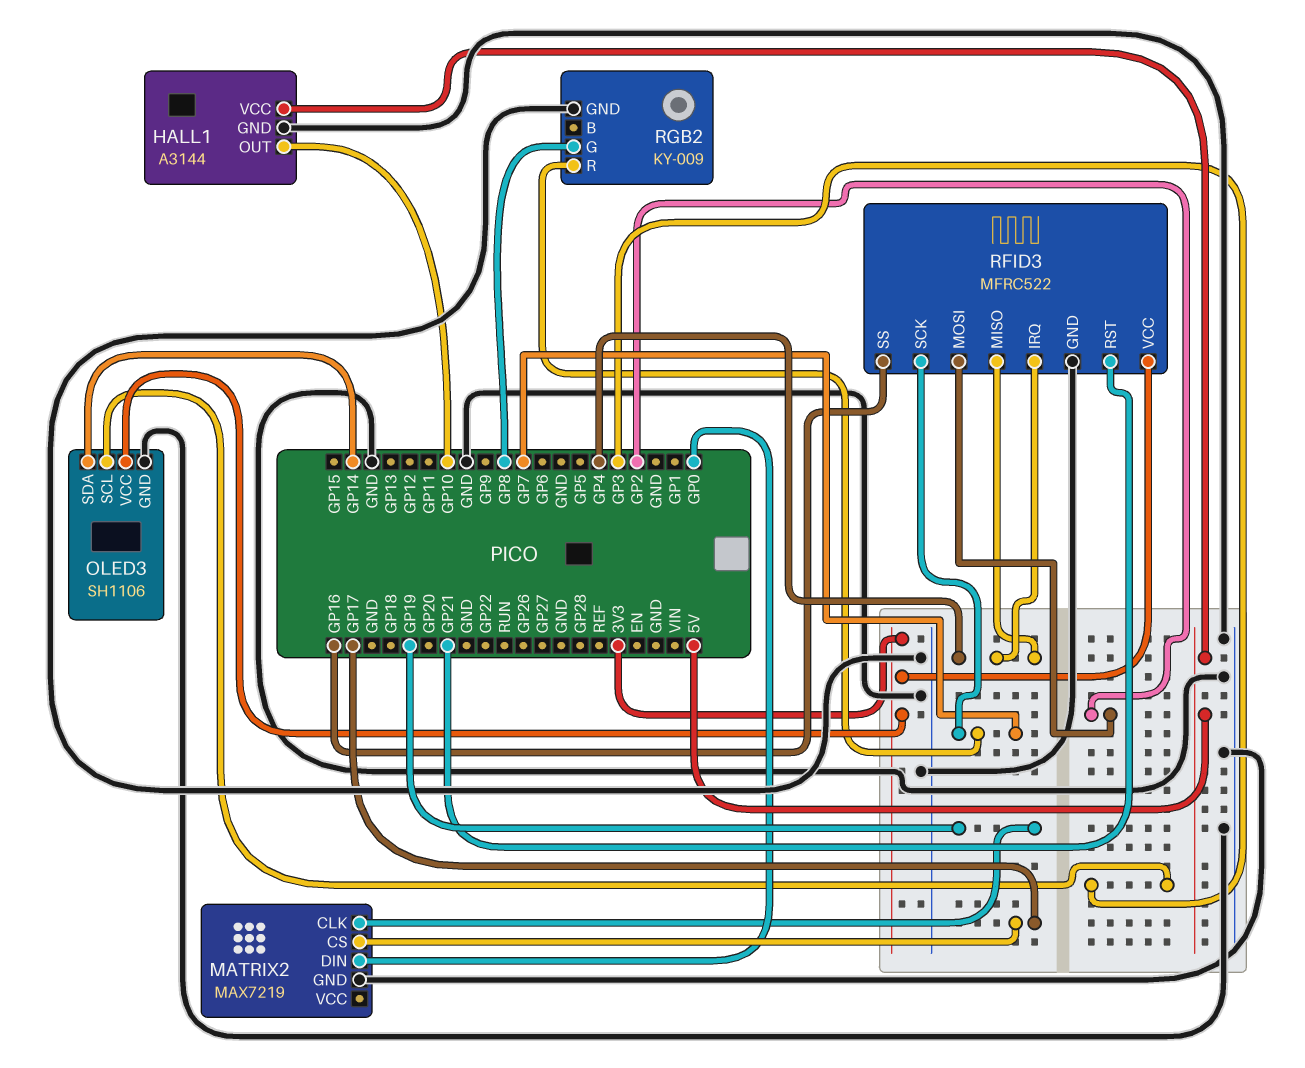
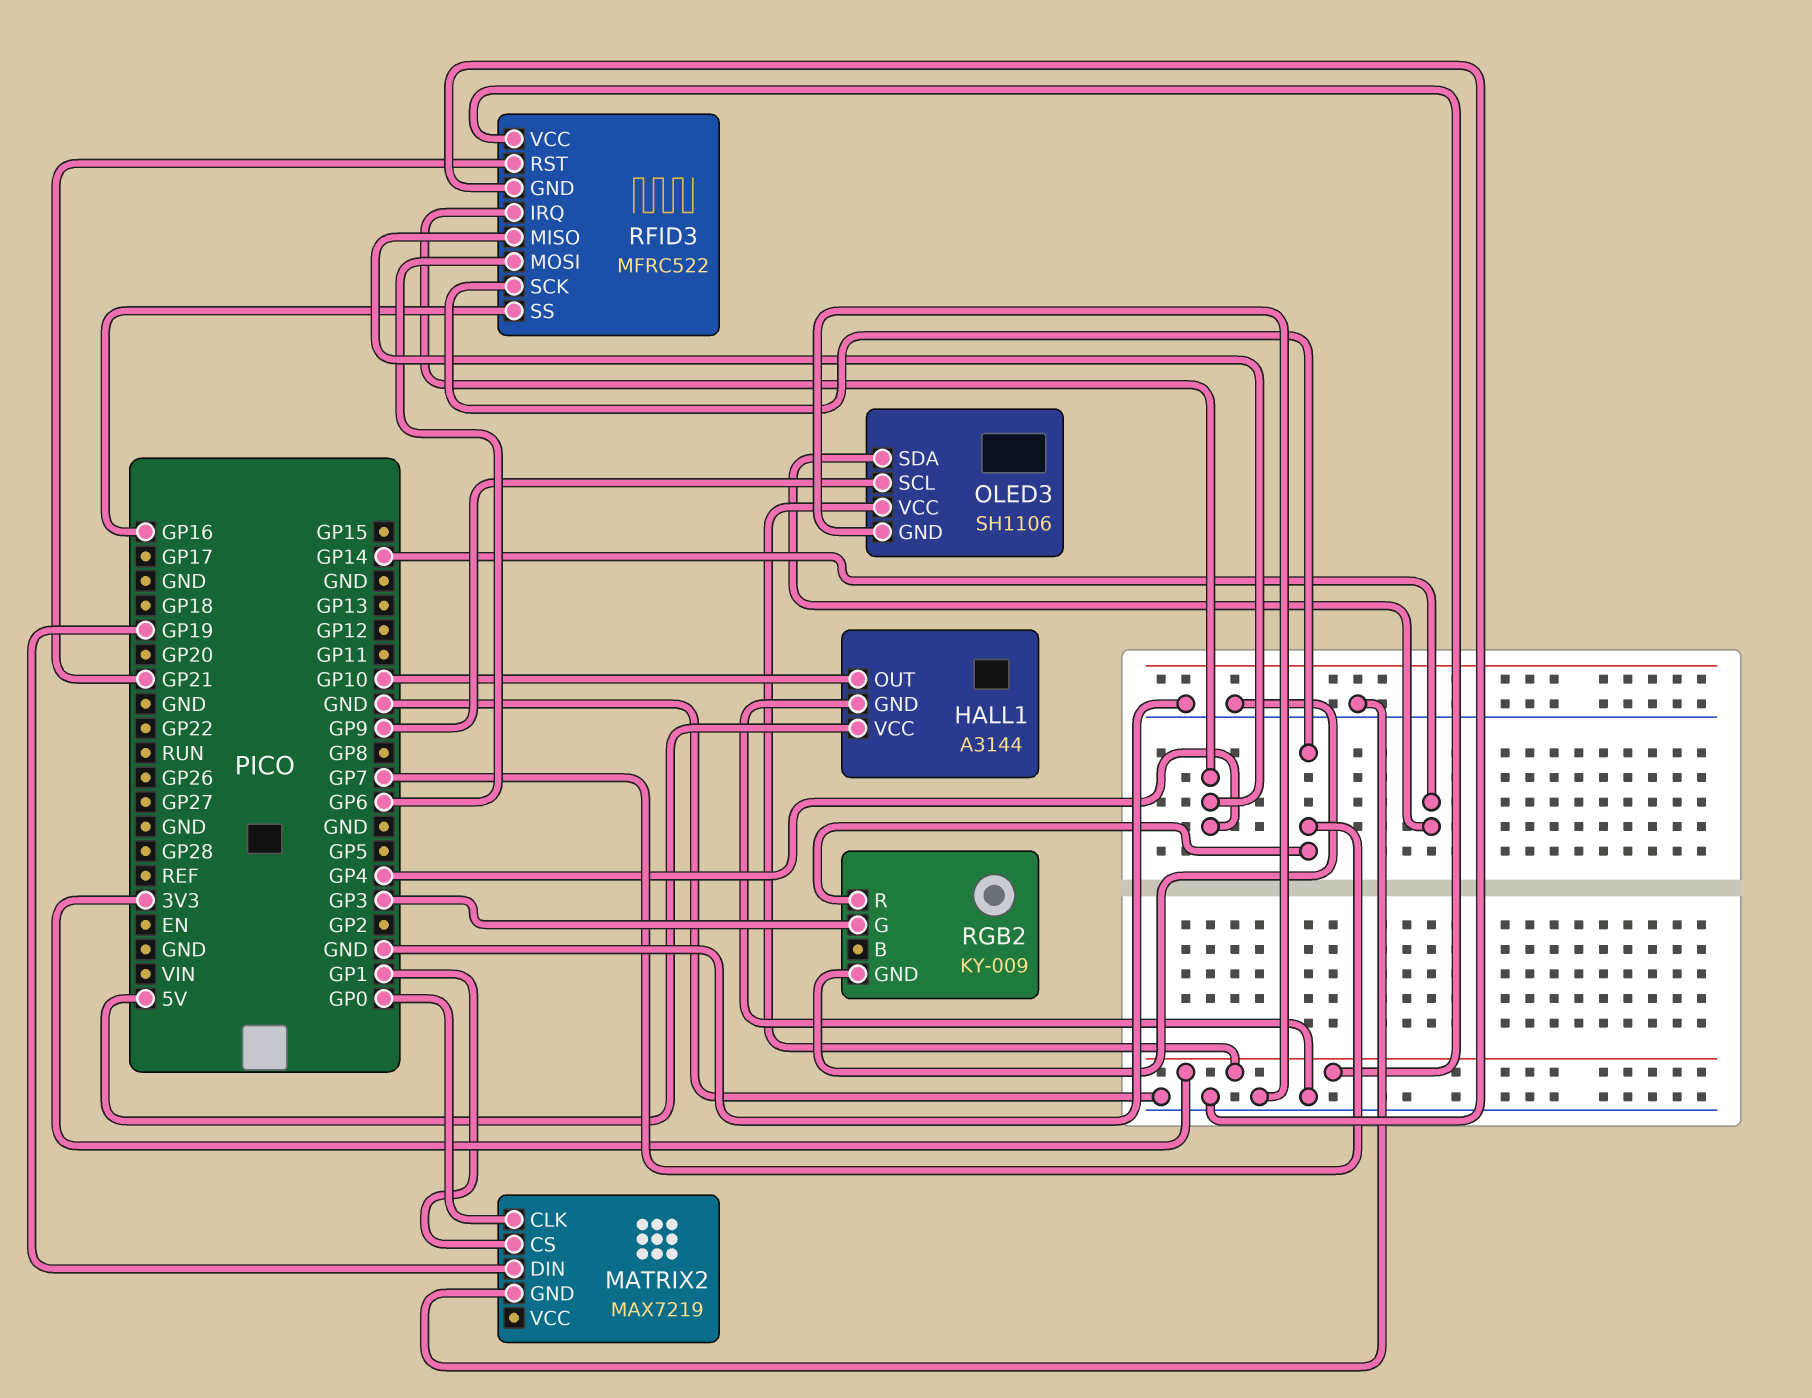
MATRIX2 pin CLK: GP19 -> GP0
MATRIX2 pin CS: GP17 -> GP1
MATRIX2 pin DIN: GP0 -> GP19
OLED3 pin SCL: GP3 -> GP9
RFID3 pin MOSI: GP2 -> GP6
RGB2 pin G: GP8 -> GP3

